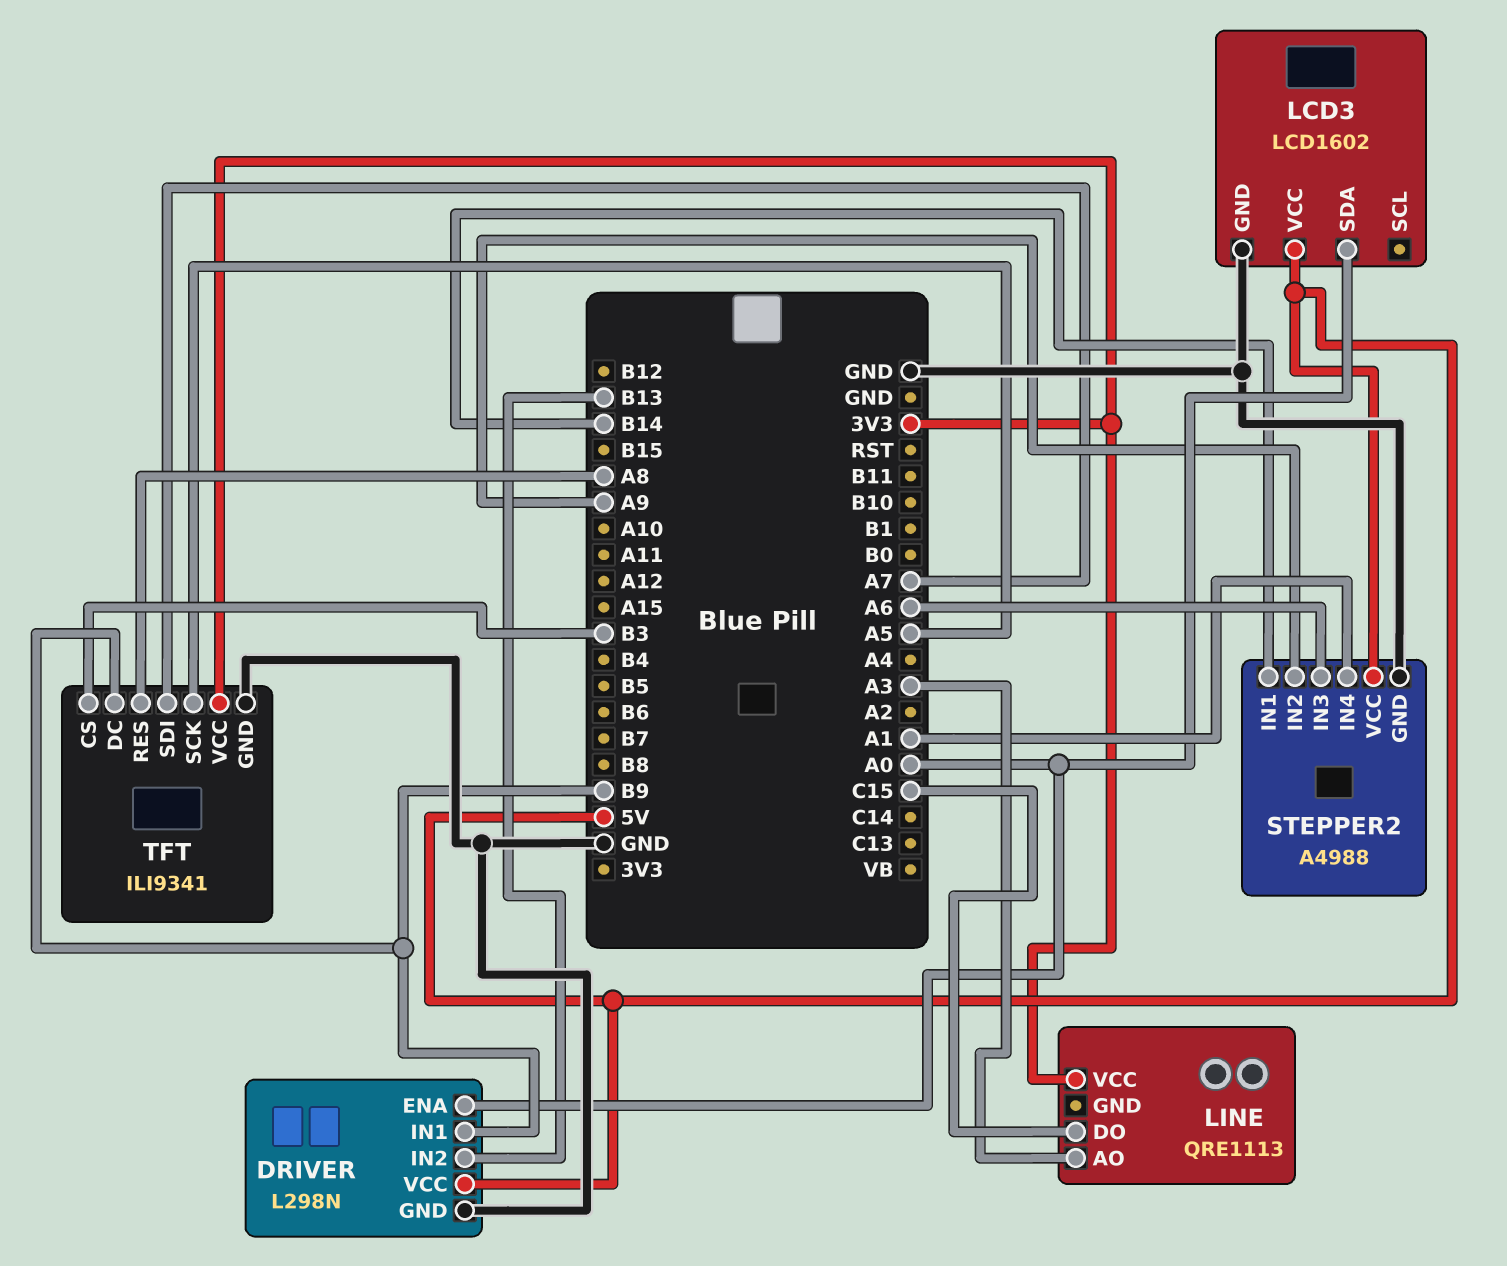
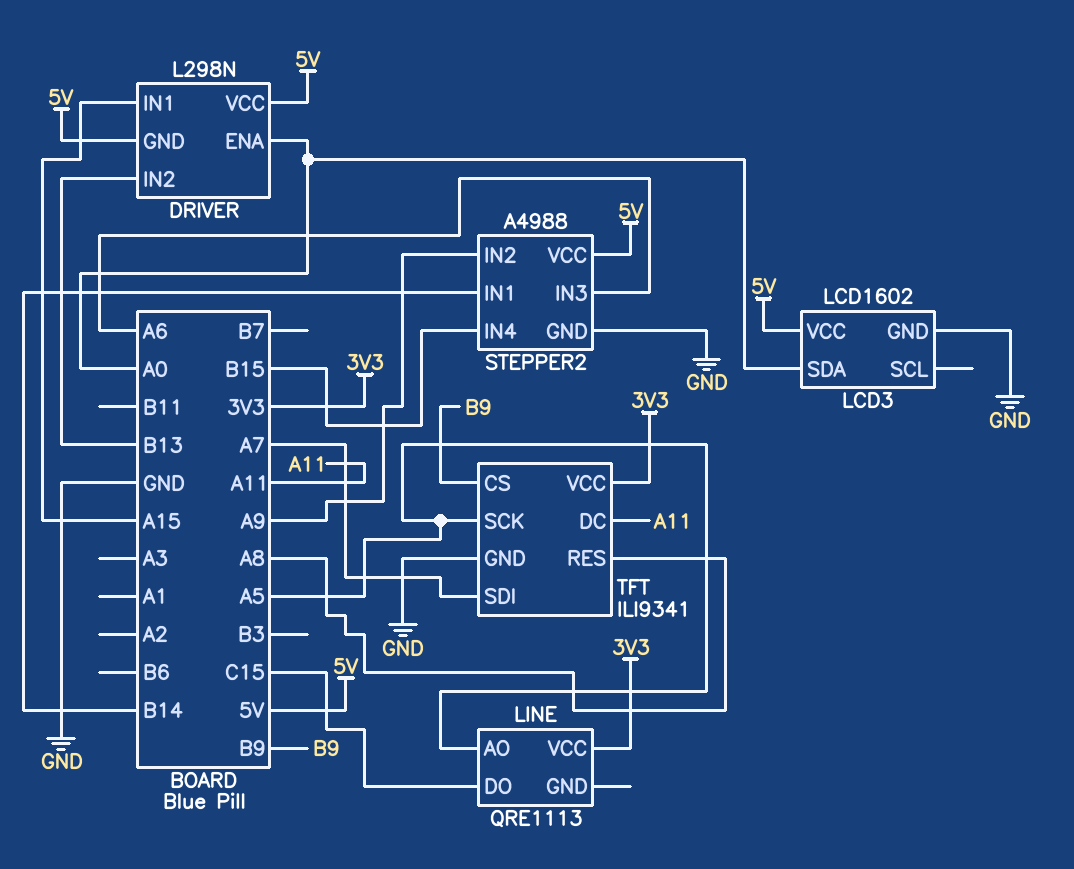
DRIVER pin GND: GND -> 5V
DRIVER pin IN1: B9 -> A15
LINE pin AO: A3 -> A5
STEPPER2 pin IN4: A1 -> B15
TFT pin CS: B3 -> B9
TFT pin DC: B9 -> A11

